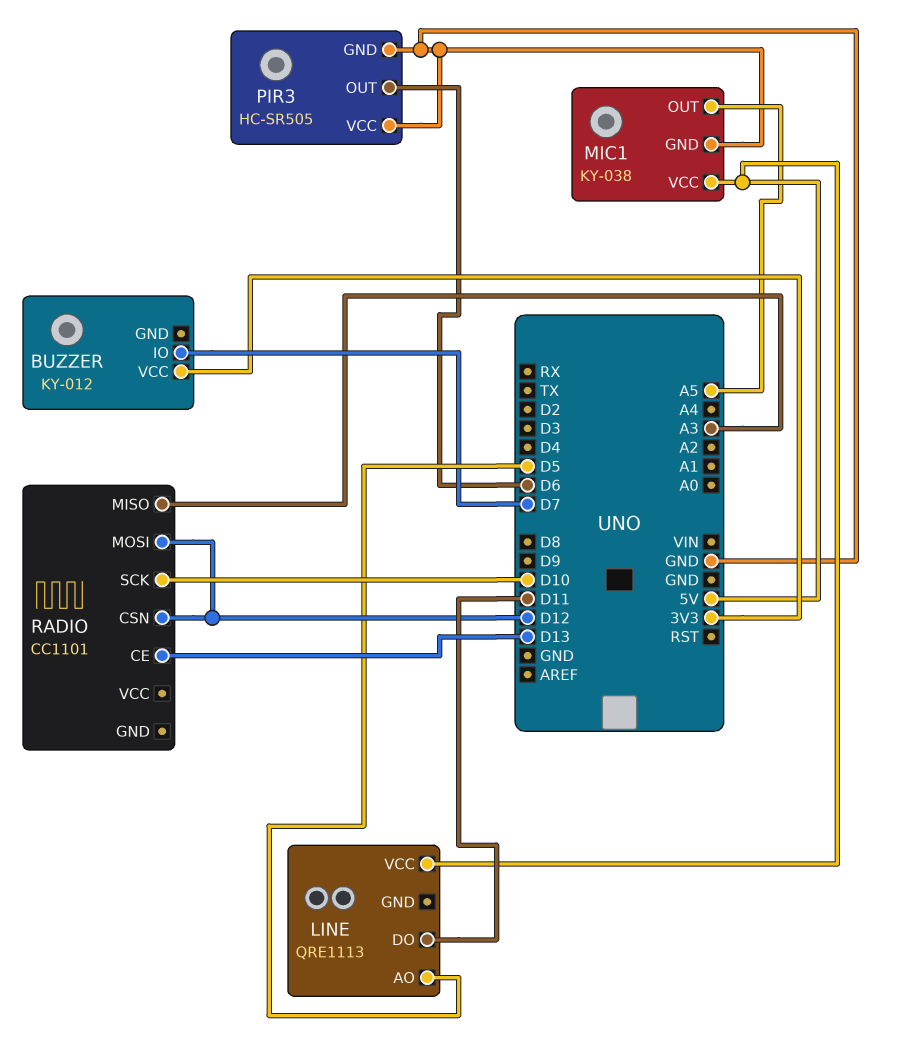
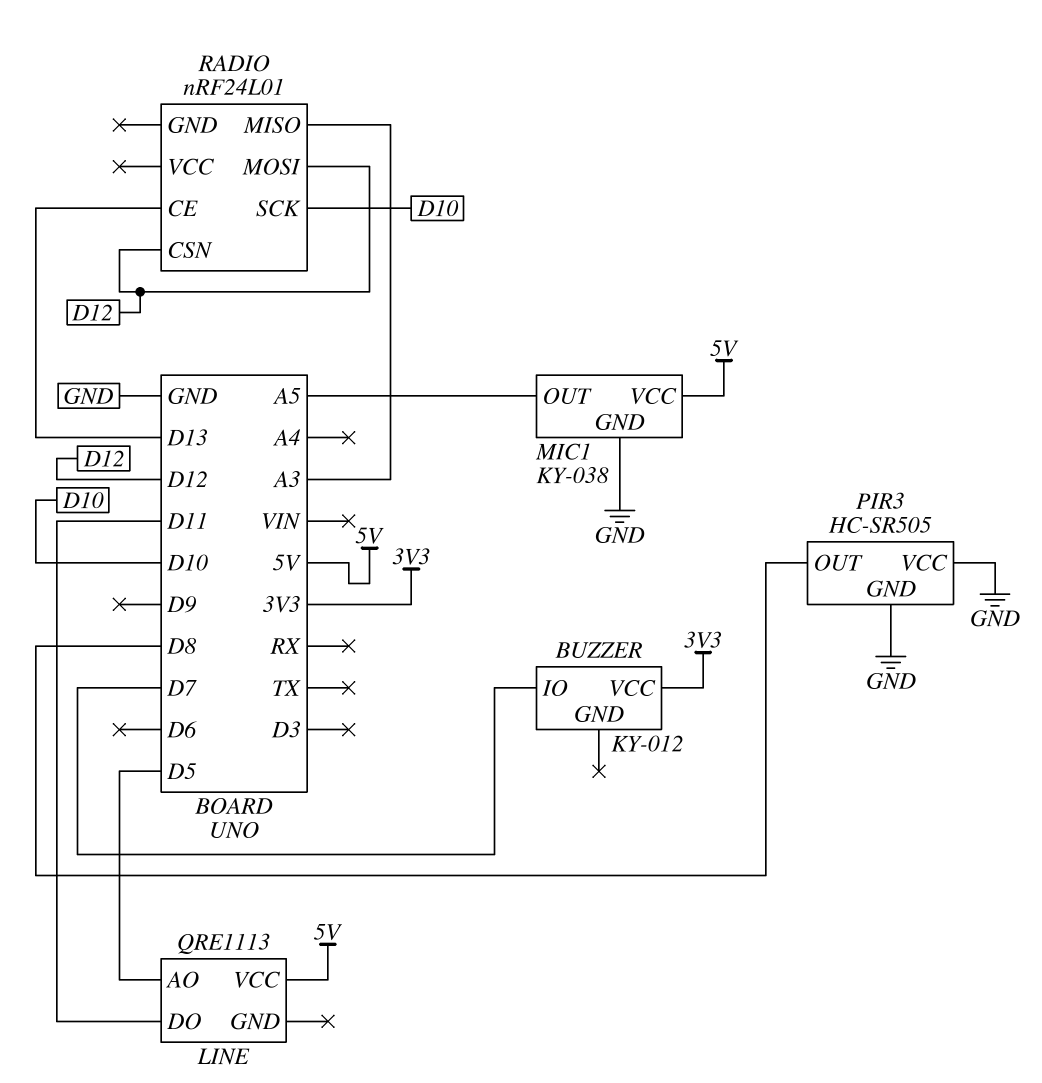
PIR3 pin OUT: D6 -> D8
RADIO: CC1101 -> nRF24L01

